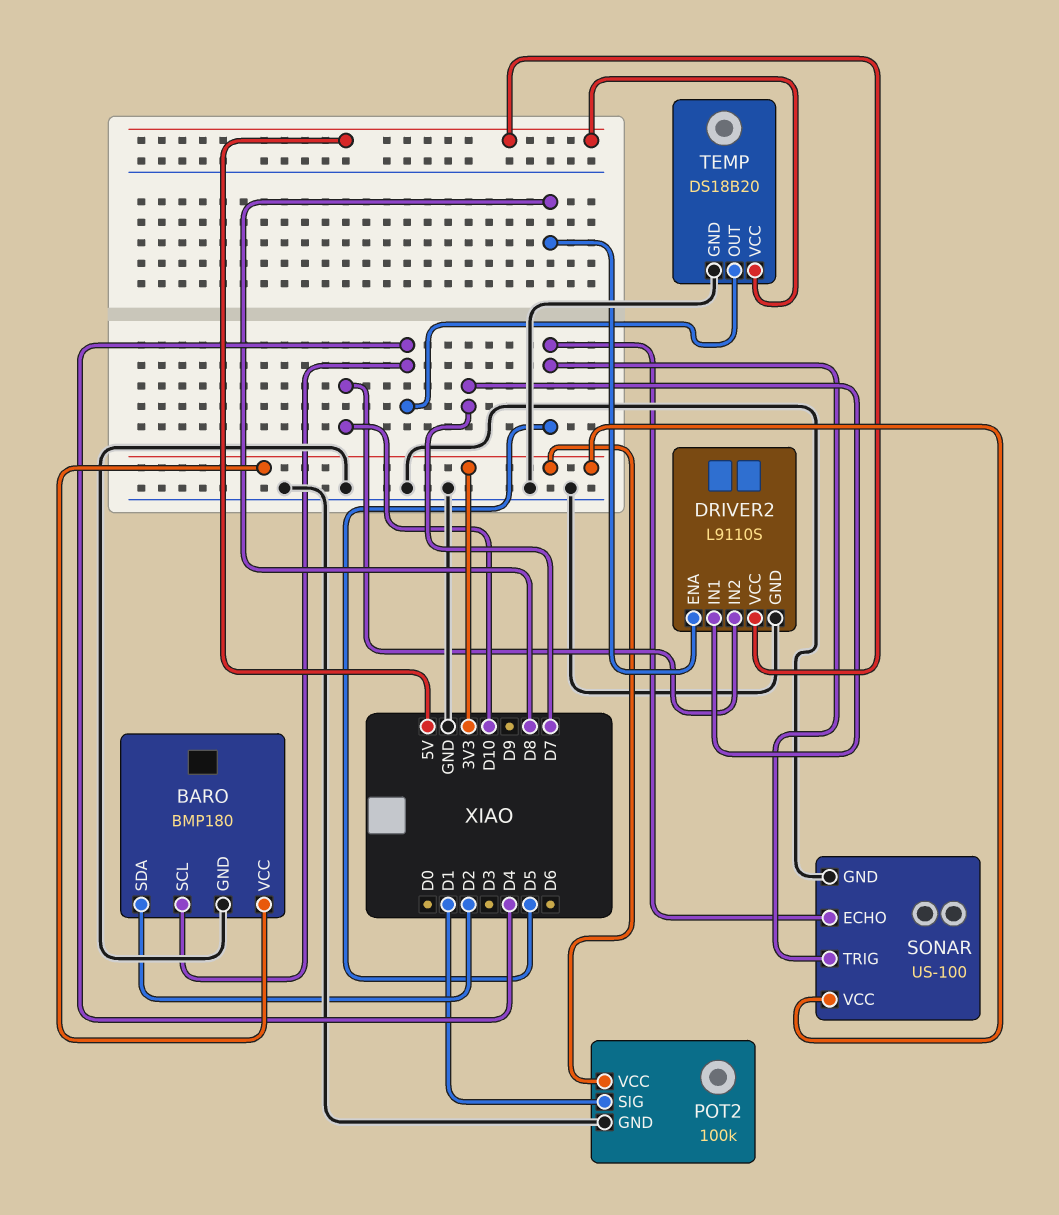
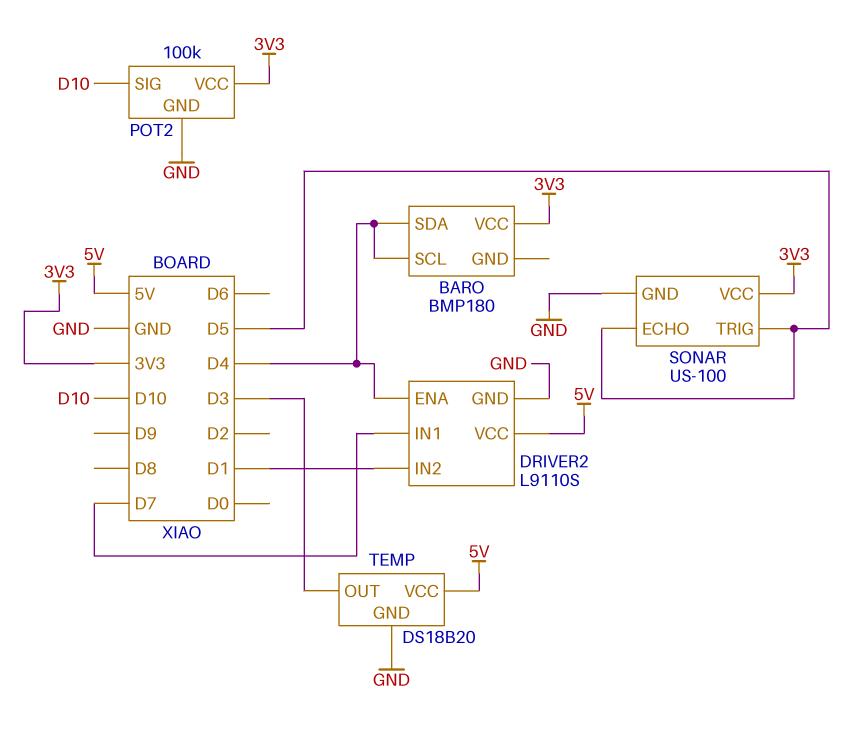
BARO pin GND: GND -> none
BARO pin SDA: D2 -> D4
DRIVER2 pin ENA: D8 -> D4
DRIVER2 pin IN2: D10 -> D1
POT2 pin SIG: D1 -> D10
TEMP pin OUT: D4 -> D3

